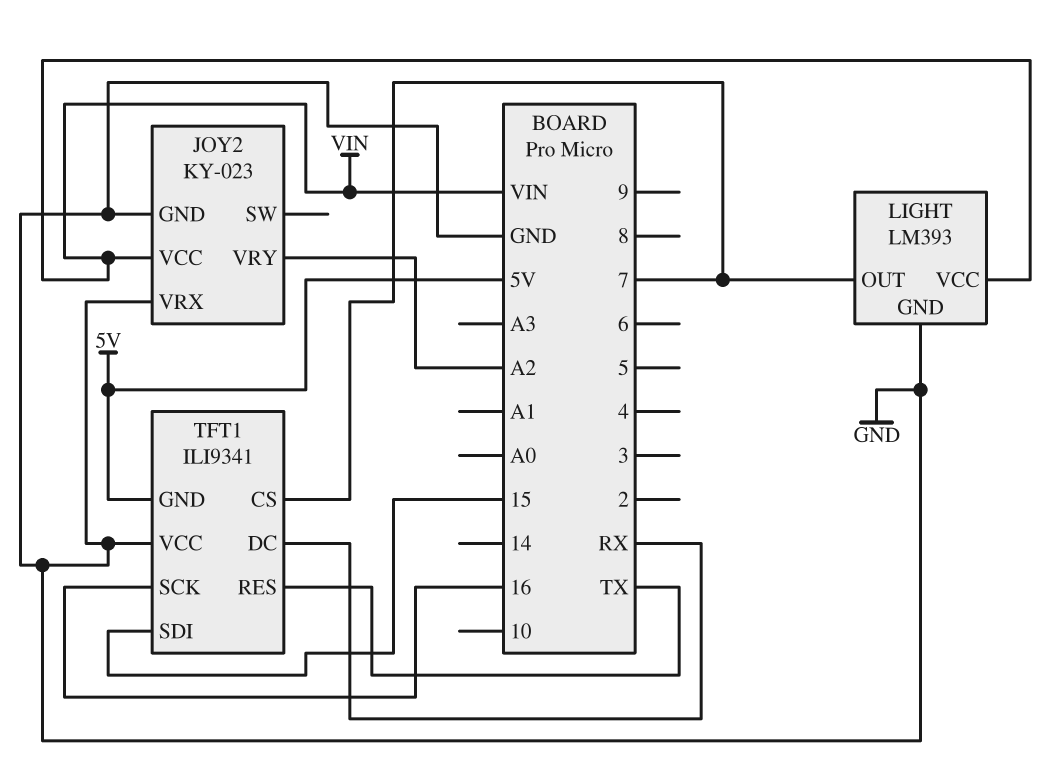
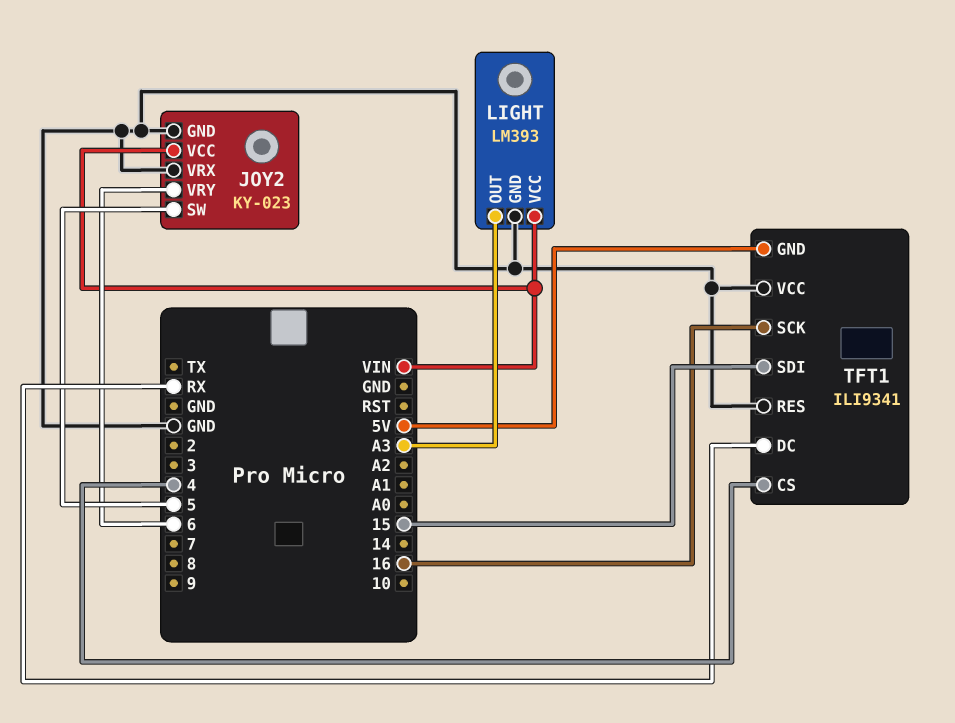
JOY2 pin SW: none -> 5
JOY2 pin VRY: A2 -> 6
LIGHT pin OUT: 7 -> A3
TFT1 pin CS: 7 -> 4
TFT1 pin RES: TX -> GND

